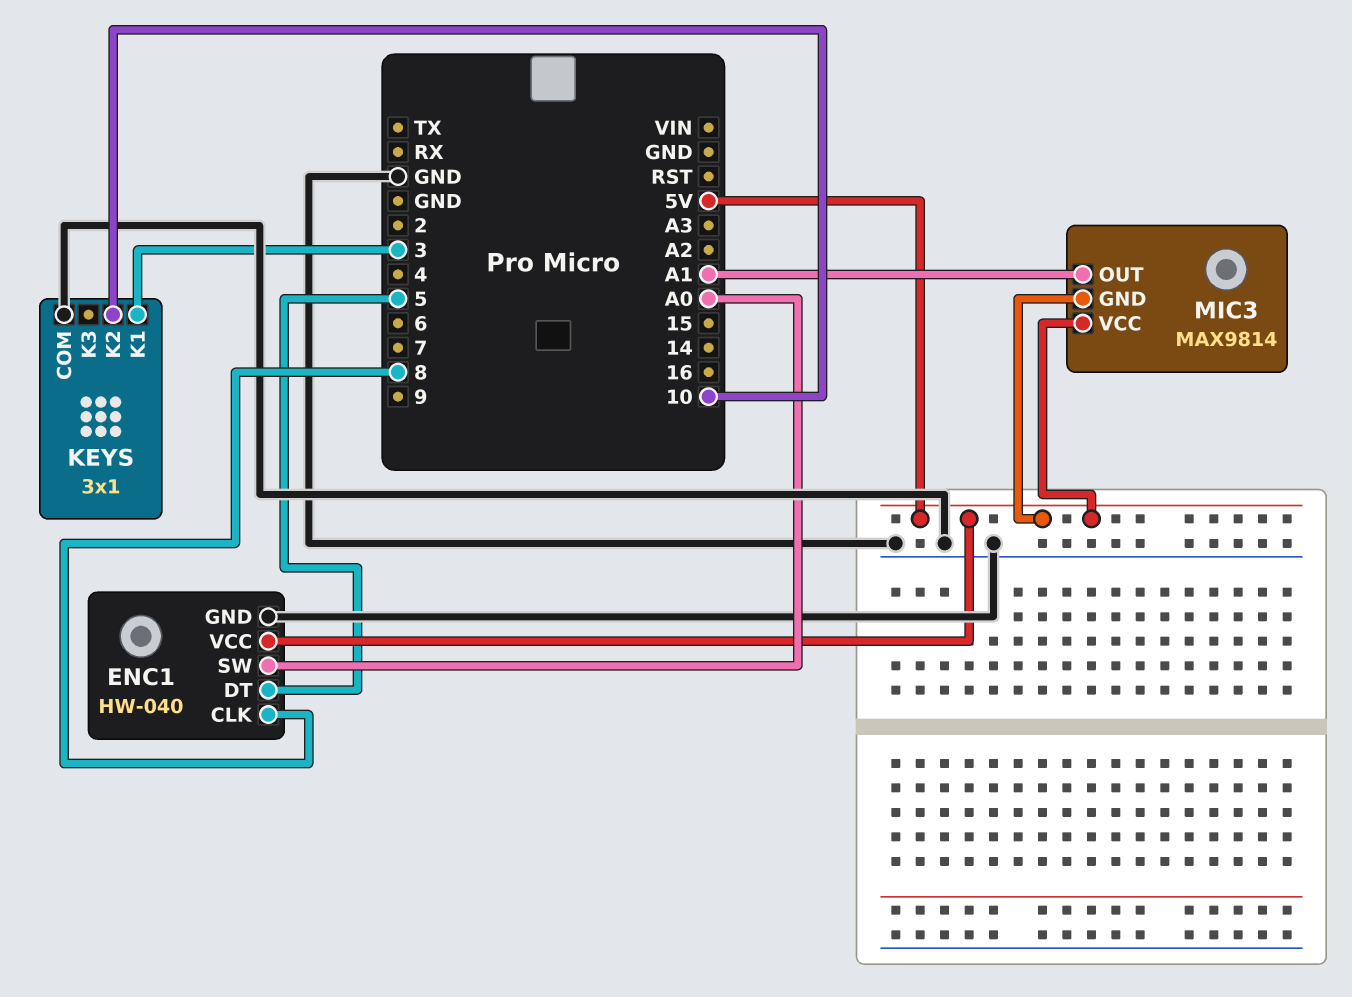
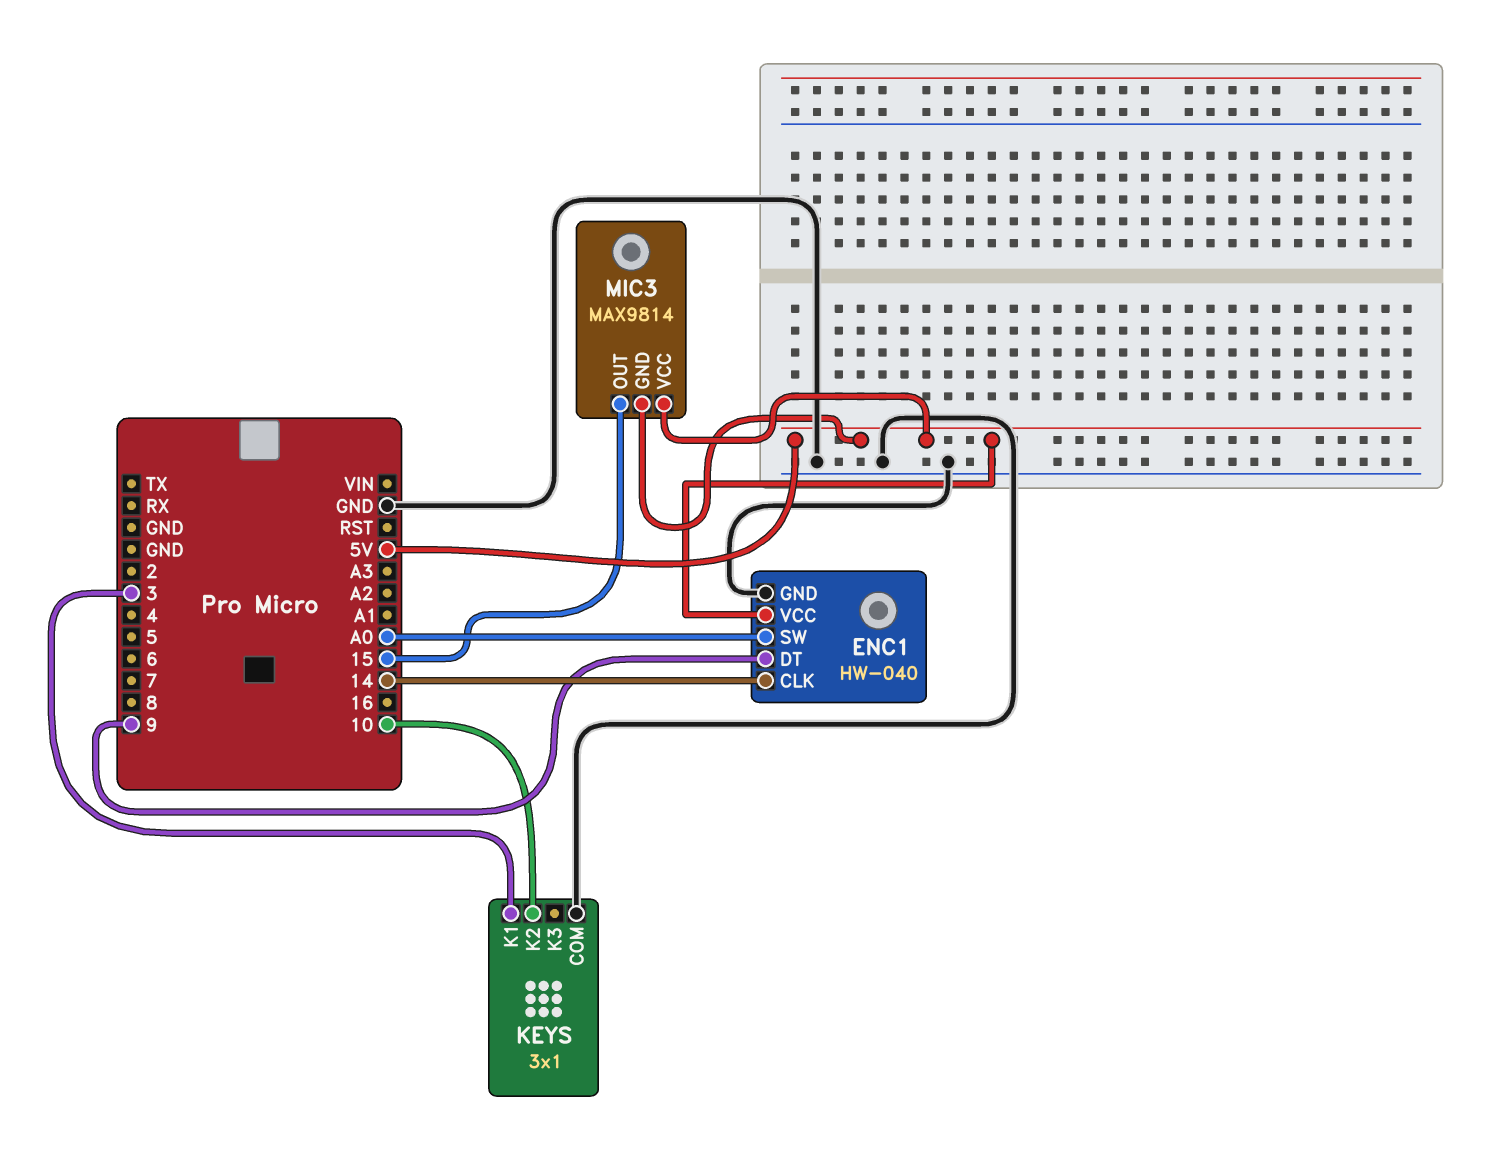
ENC1 pin CLK: 8 -> 14
ENC1 pin DT: 5 -> 9
MIC3 pin OUT: A1 -> 15

